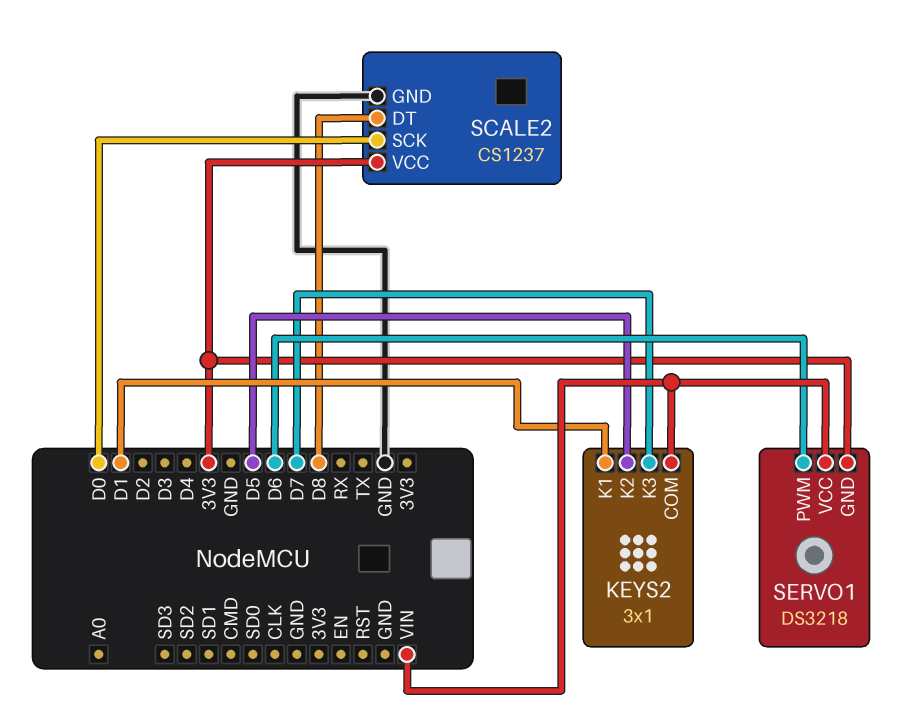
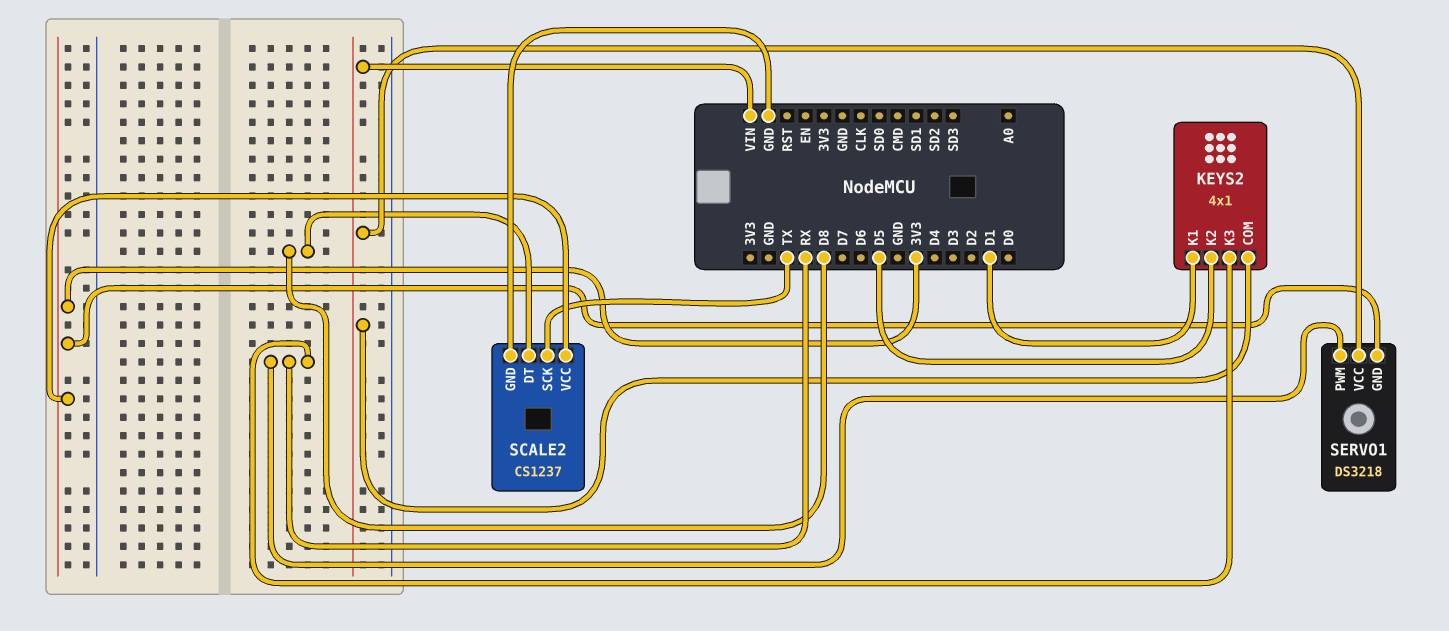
KEYS2: 3x1 -> 4x1
KEYS2 pin K3: D7 -> RX
SCALE2 pin SCK: D0 -> TX
SERVO1 pin PWM: D6 -> RX

